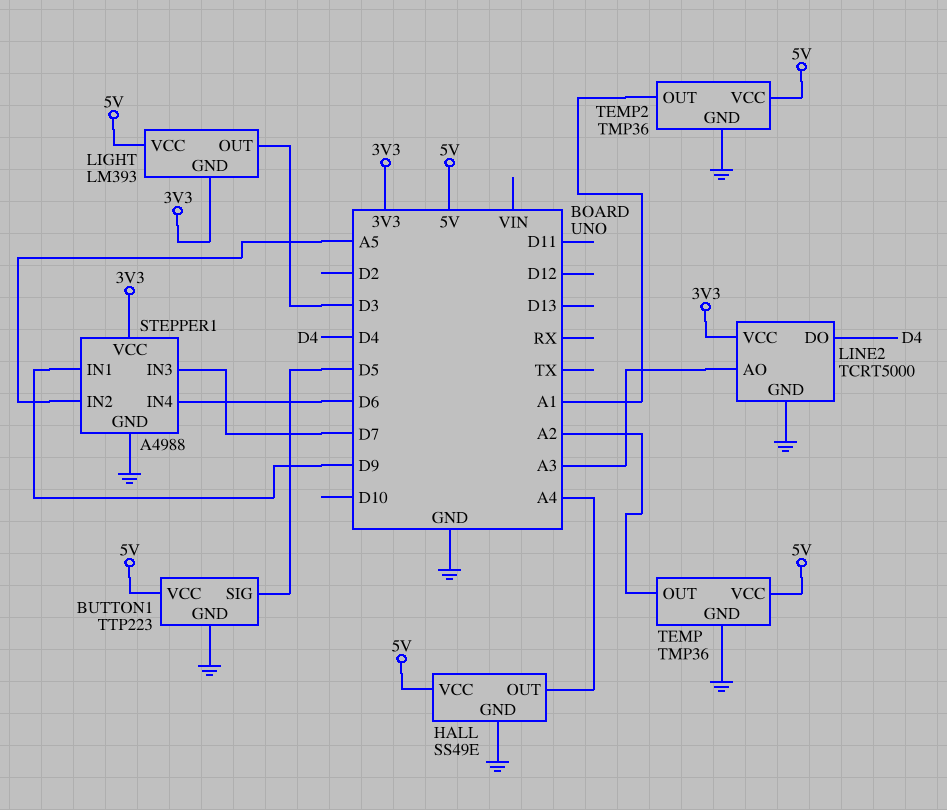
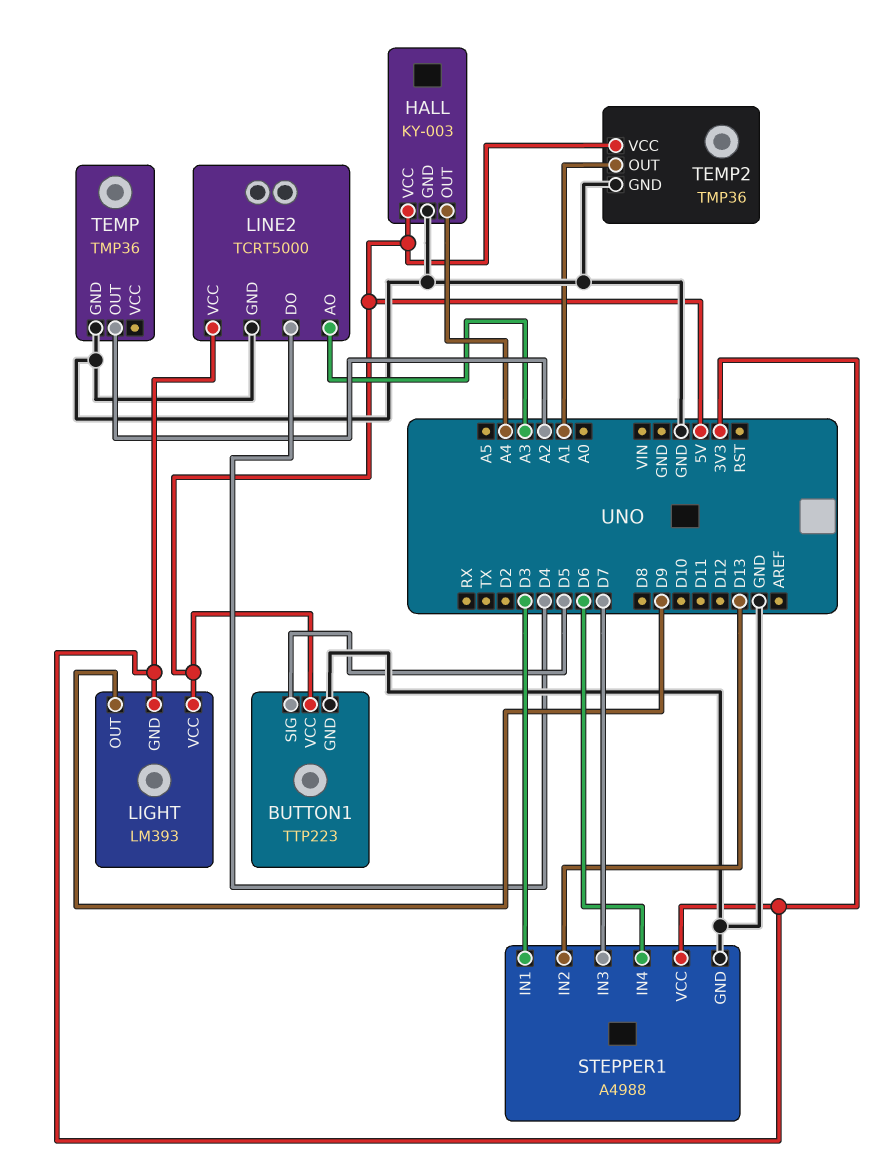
HALL: SS49E -> KY-003
LIGHT pin OUT: D3 -> D9
STEPPER1 pin IN1: D9 -> D3
STEPPER1 pin IN2: A5 -> D13
TEMP pin VCC: 5V -> none

